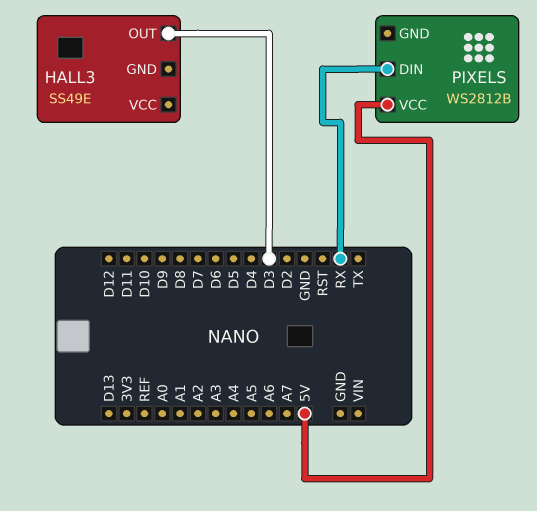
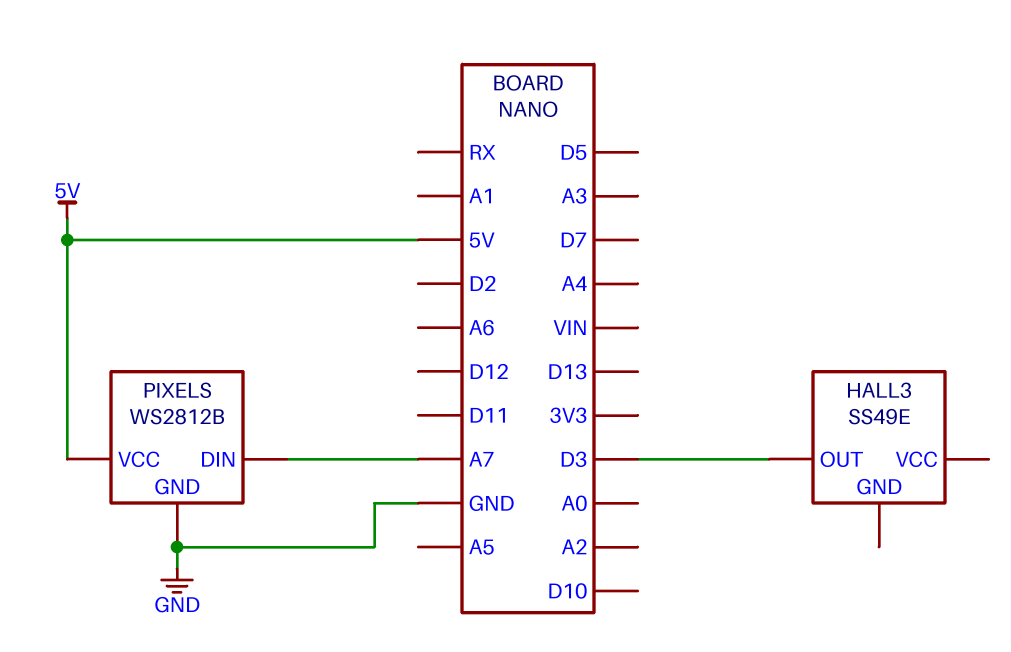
PIXELS pin DIN: RX -> A7
PIXELS pin GND: none -> GND

